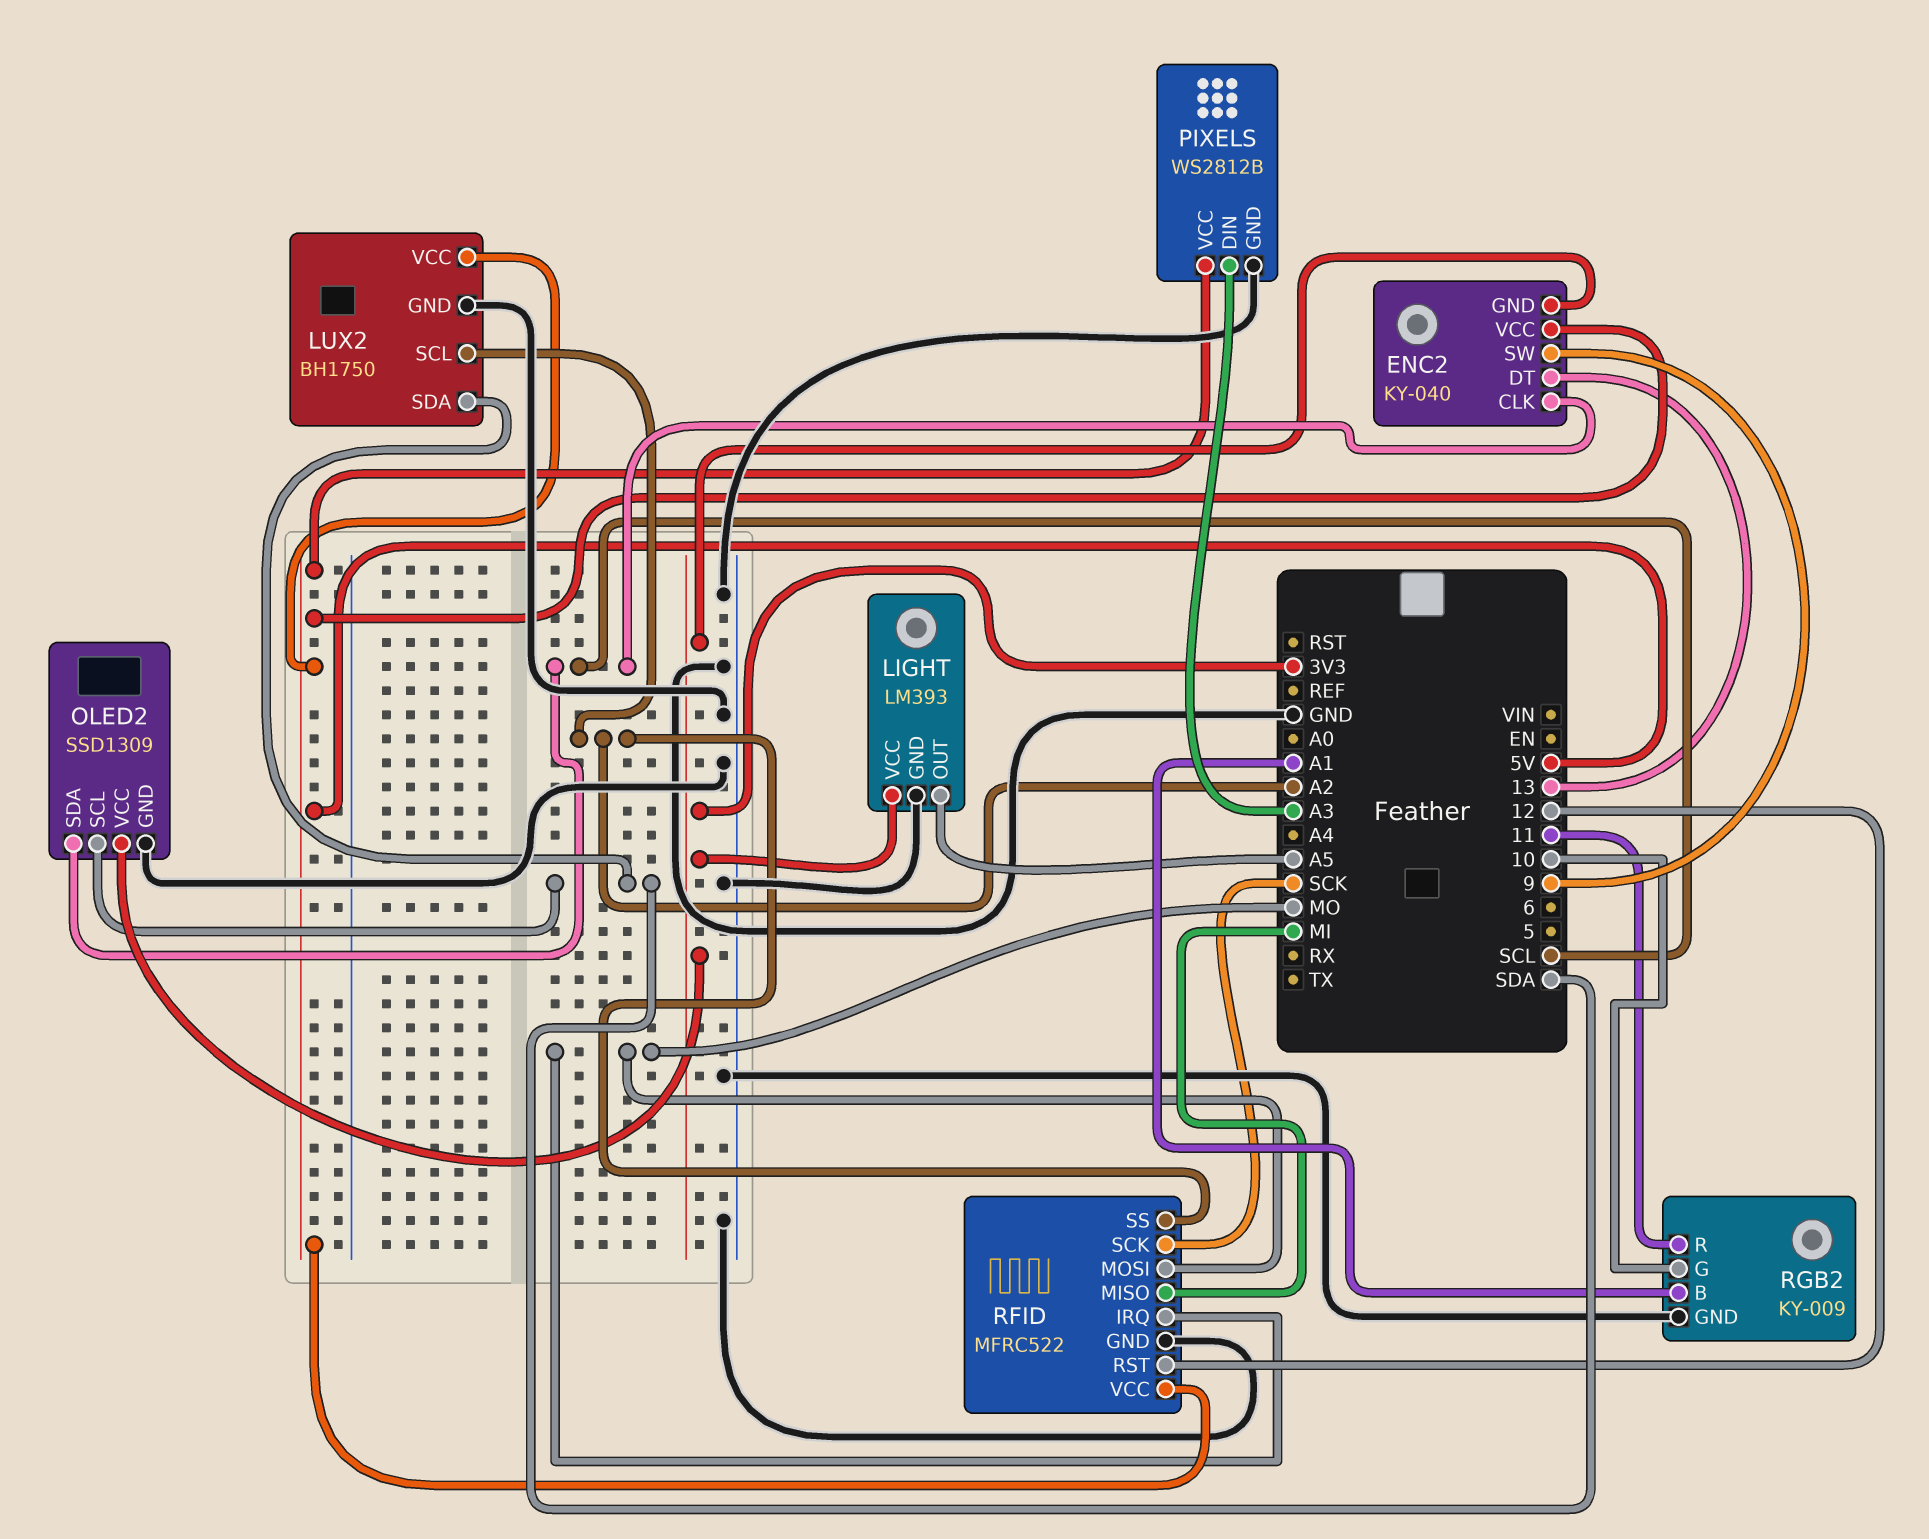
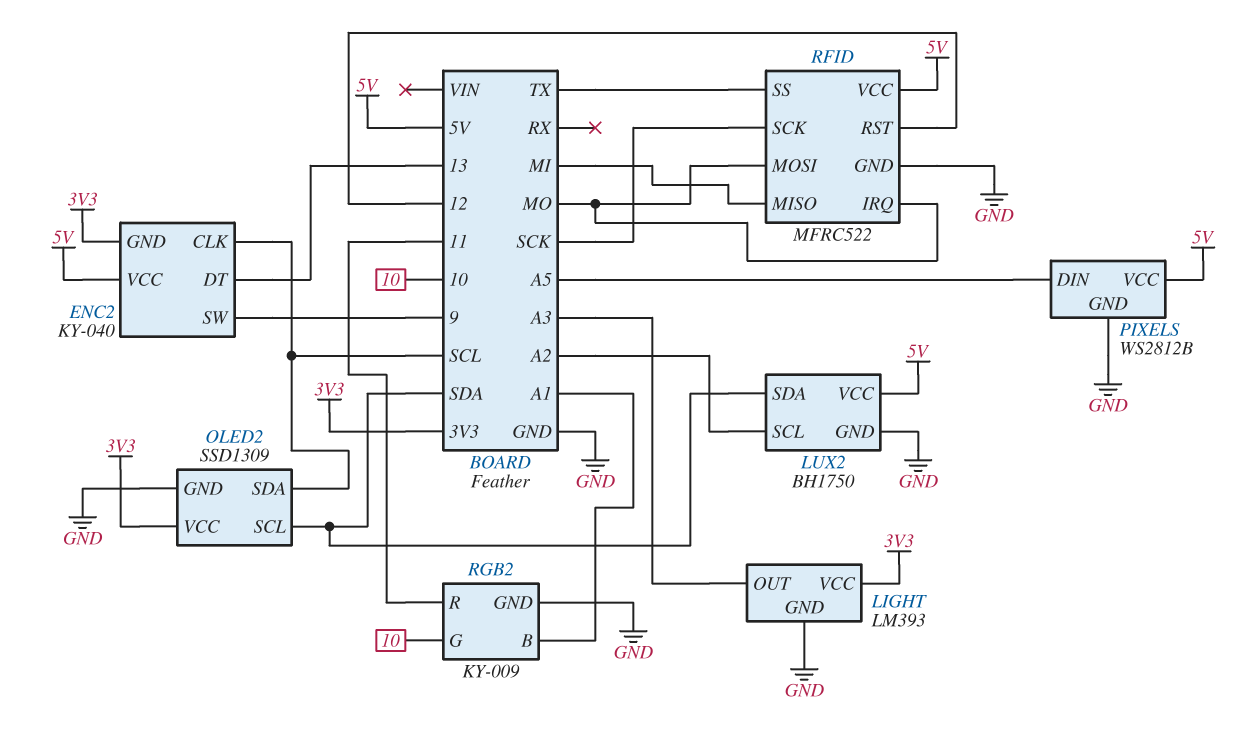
LIGHT pin OUT: A5 -> A3
PIXELS pin DIN: A3 -> A5
RFID pin SS: A2 -> TX

